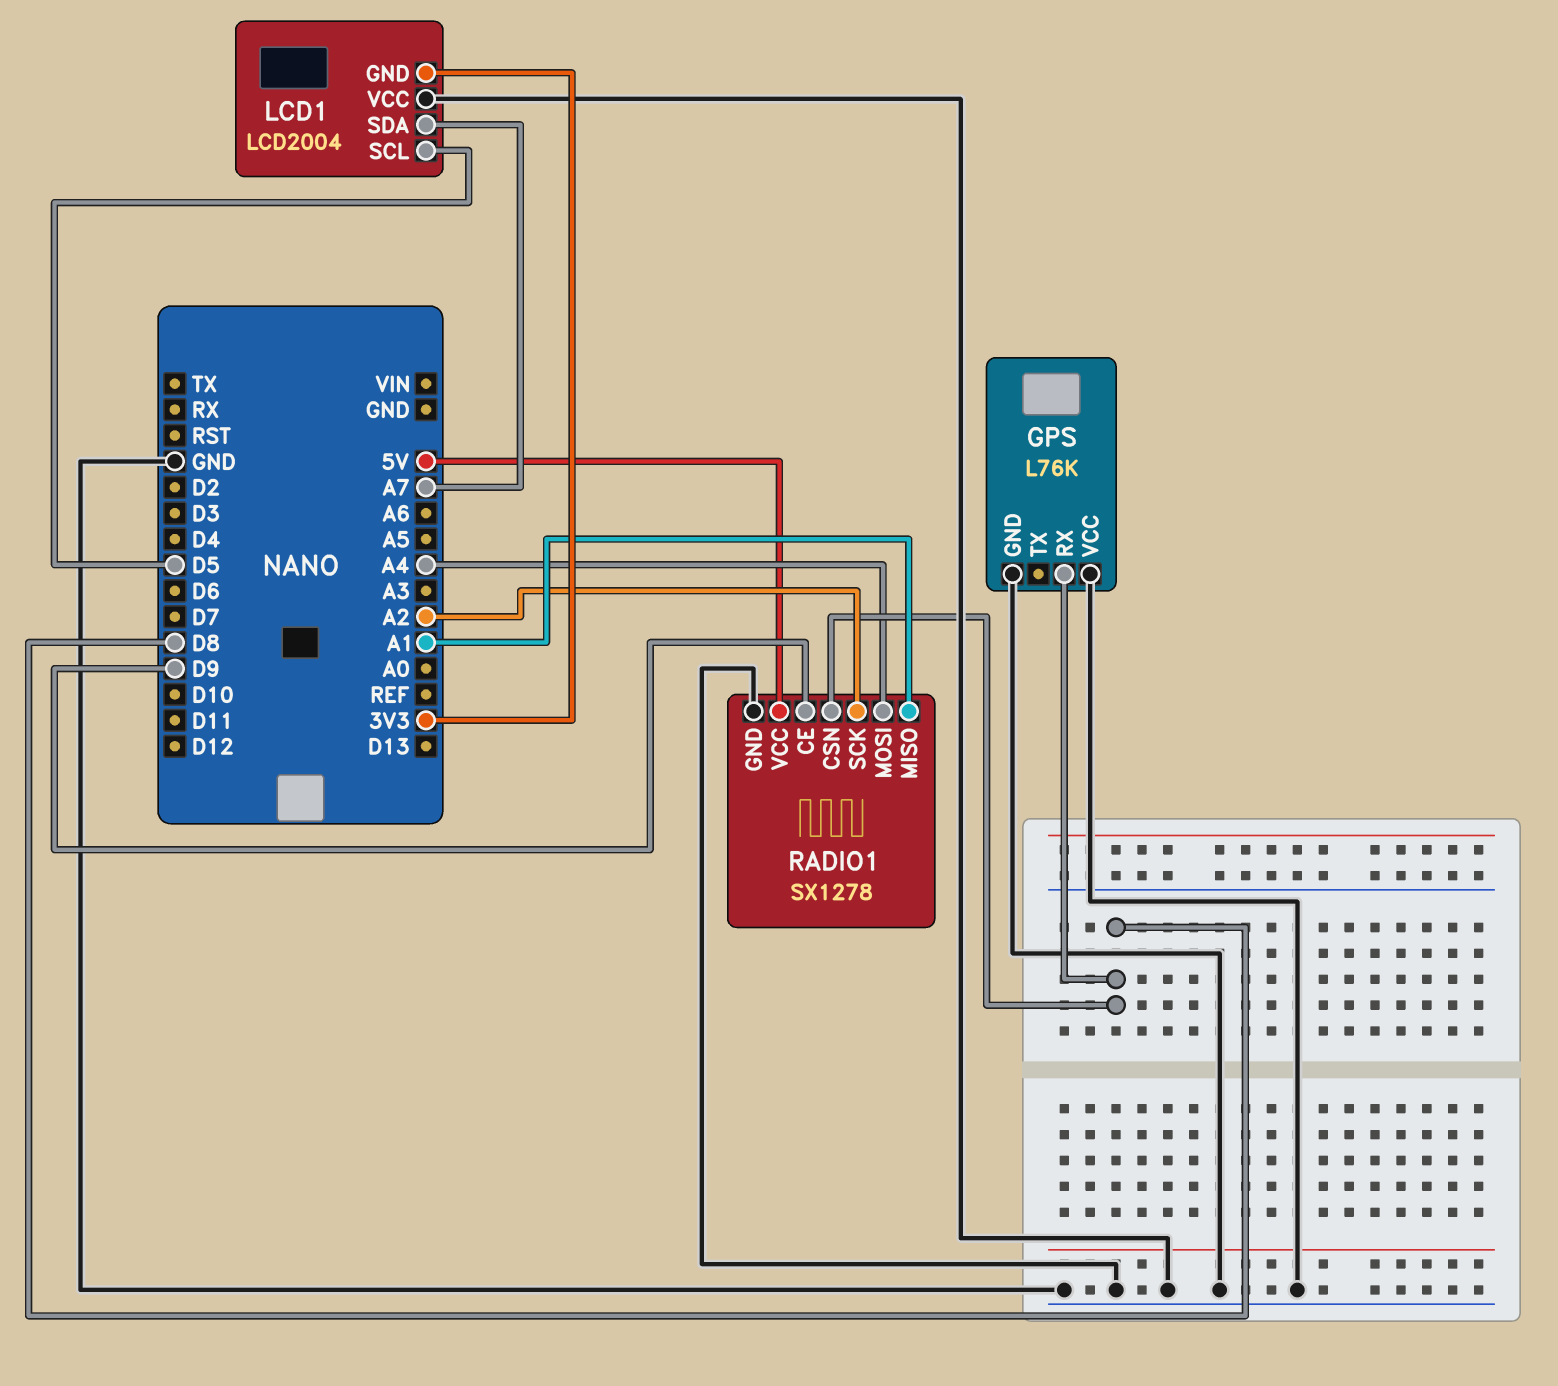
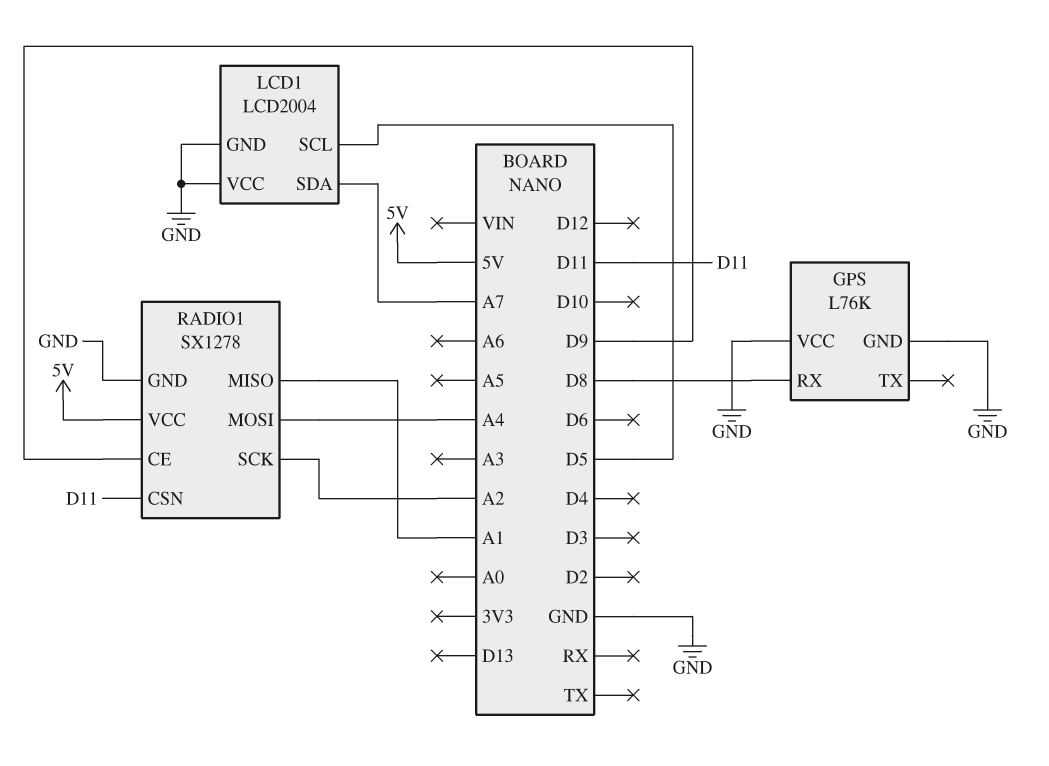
LCD1 pin GND: 3V3 -> GND
RADIO1 pin CSN: D8 -> D11

